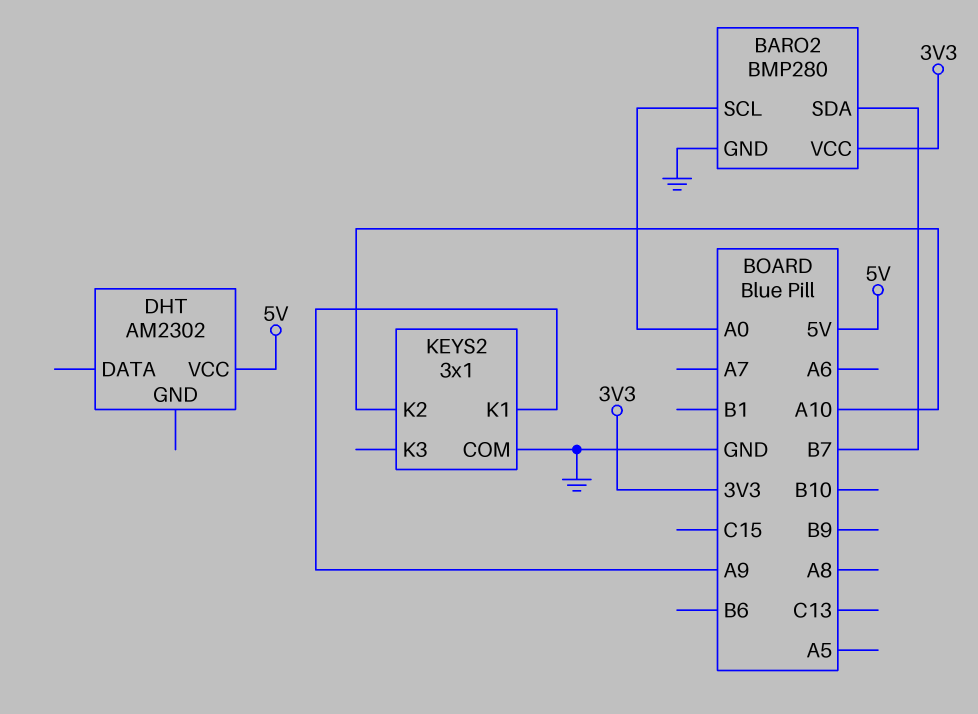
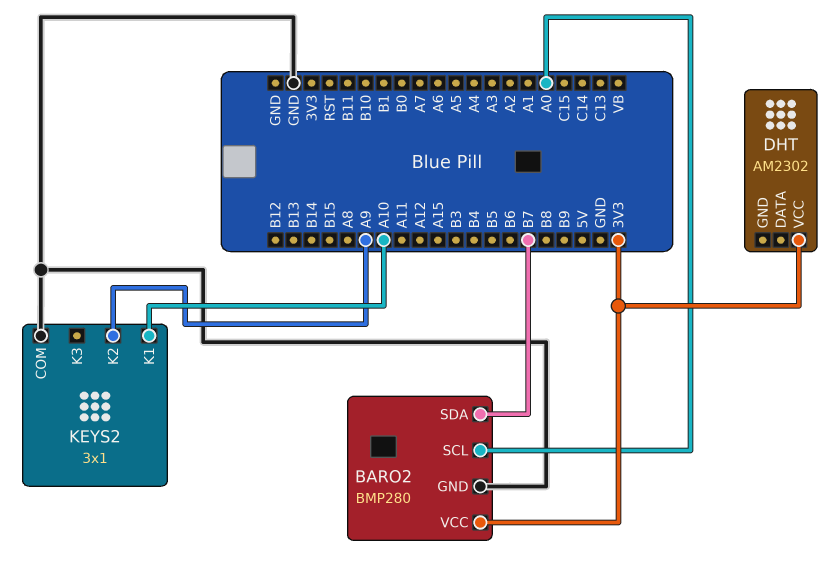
DHT pin VCC: 5V -> 3V3
KEYS2 pin K1: A9 -> A10
KEYS2 pin K2: A10 -> A9

